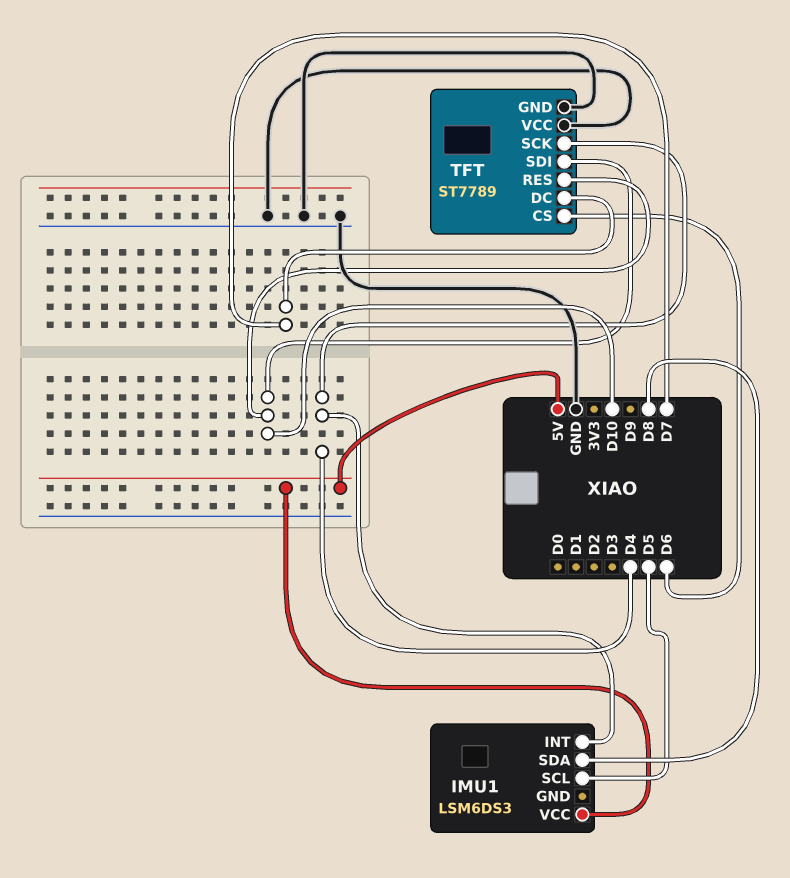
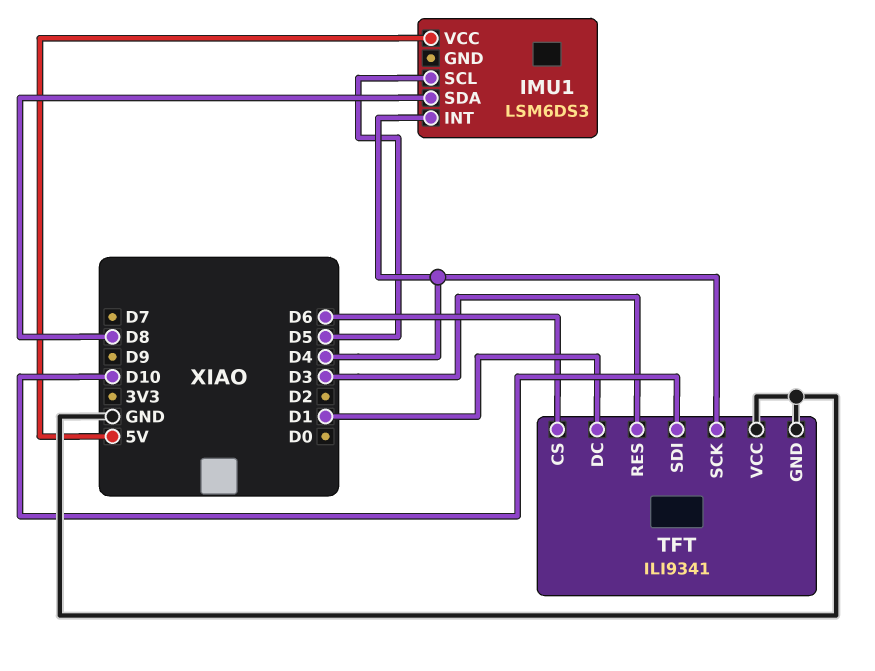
TFT: ST7789 -> ILI9341
TFT pin DC: D7 -> D1
TFT pin RES: D10 -> D3

